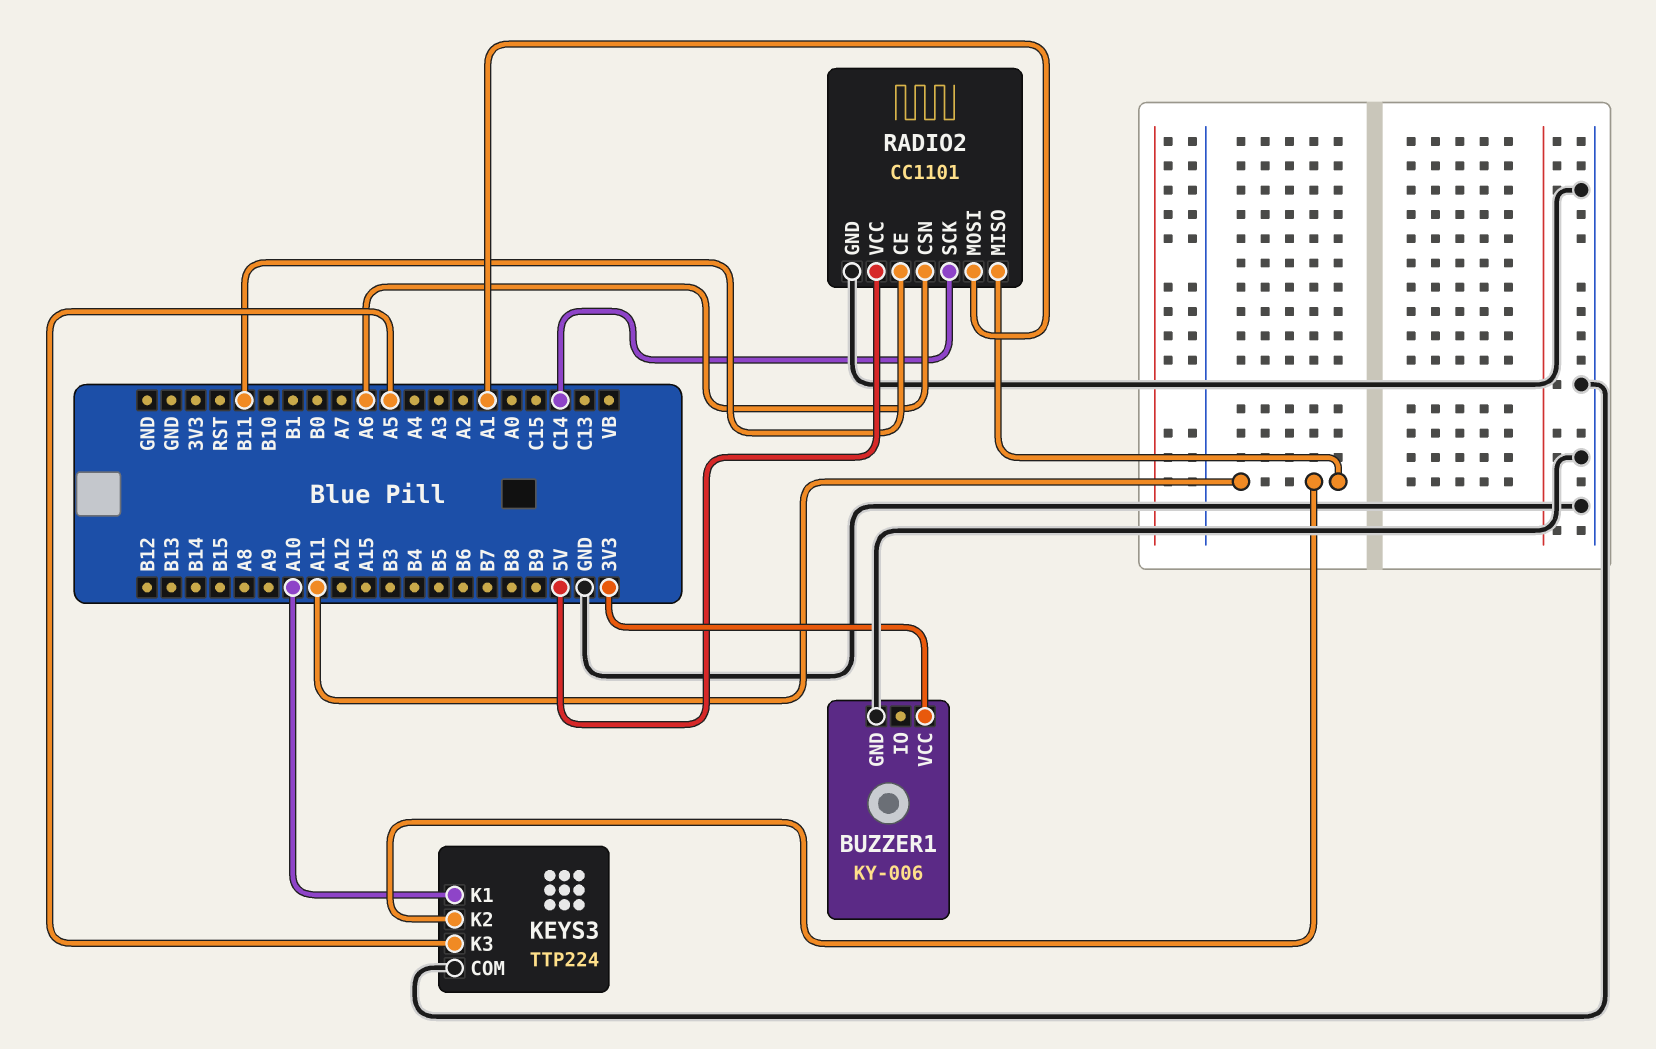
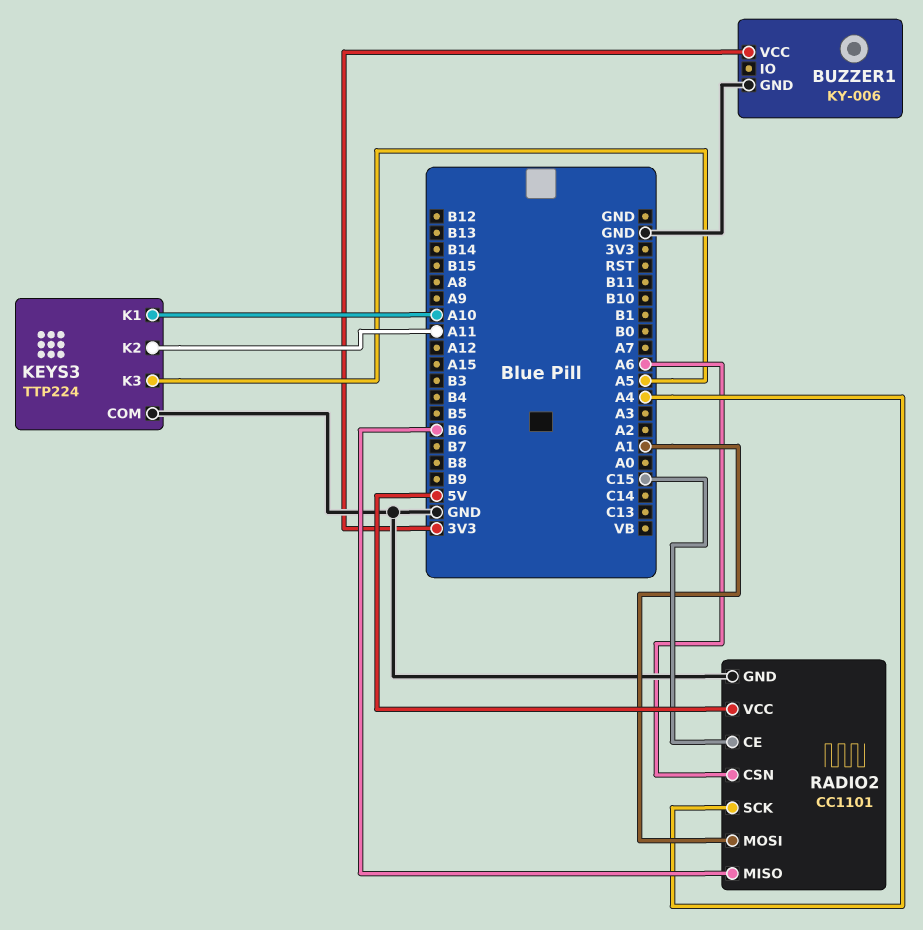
RADIO2 pin CE: B11 -> C15
RADIO2 pin MISO: A11 -> B6
RADIO2 pin SCK: C14 -> A4

